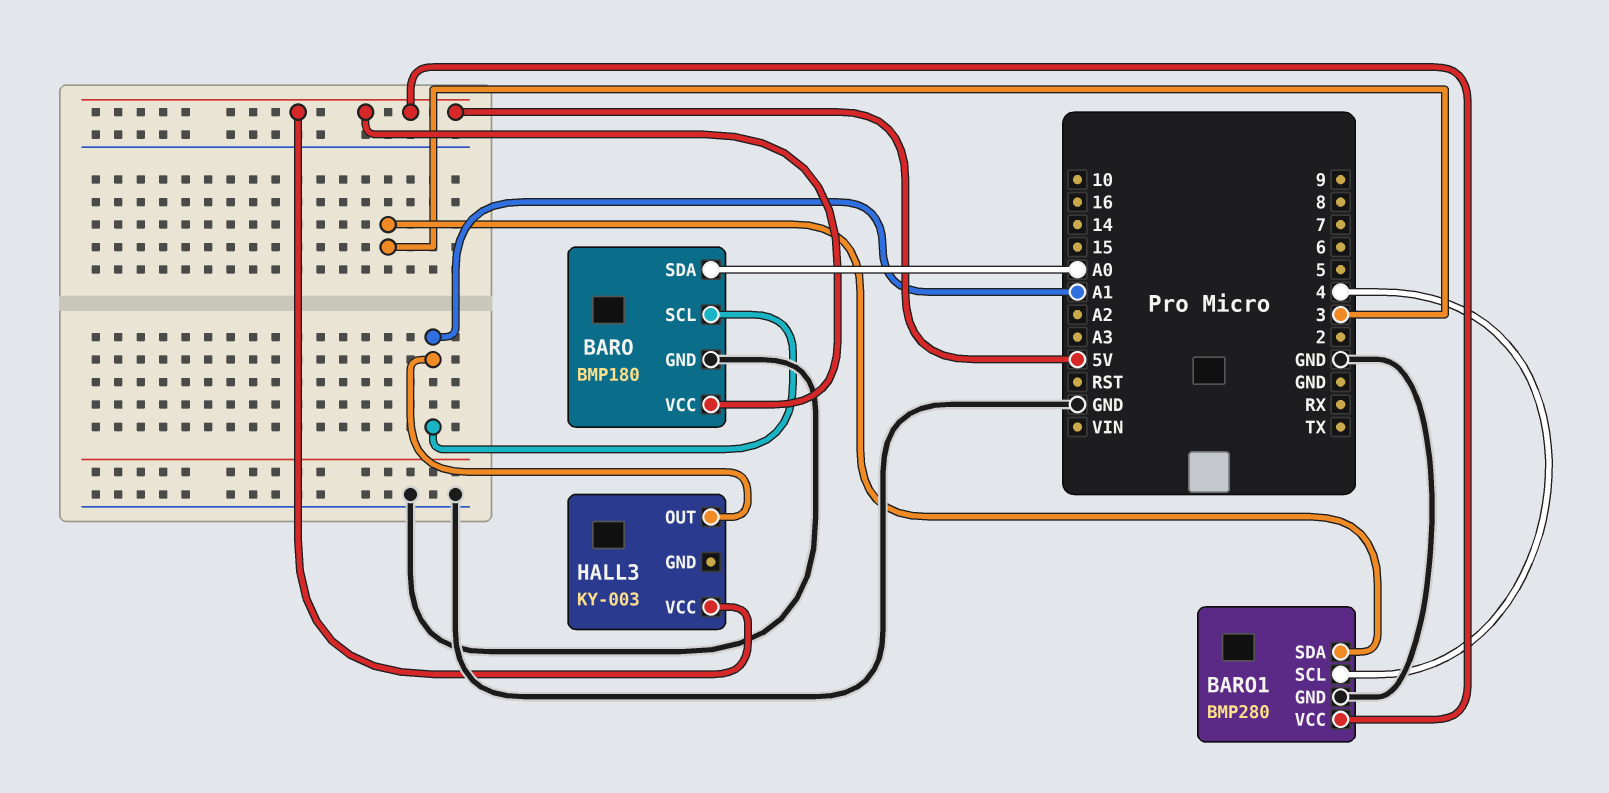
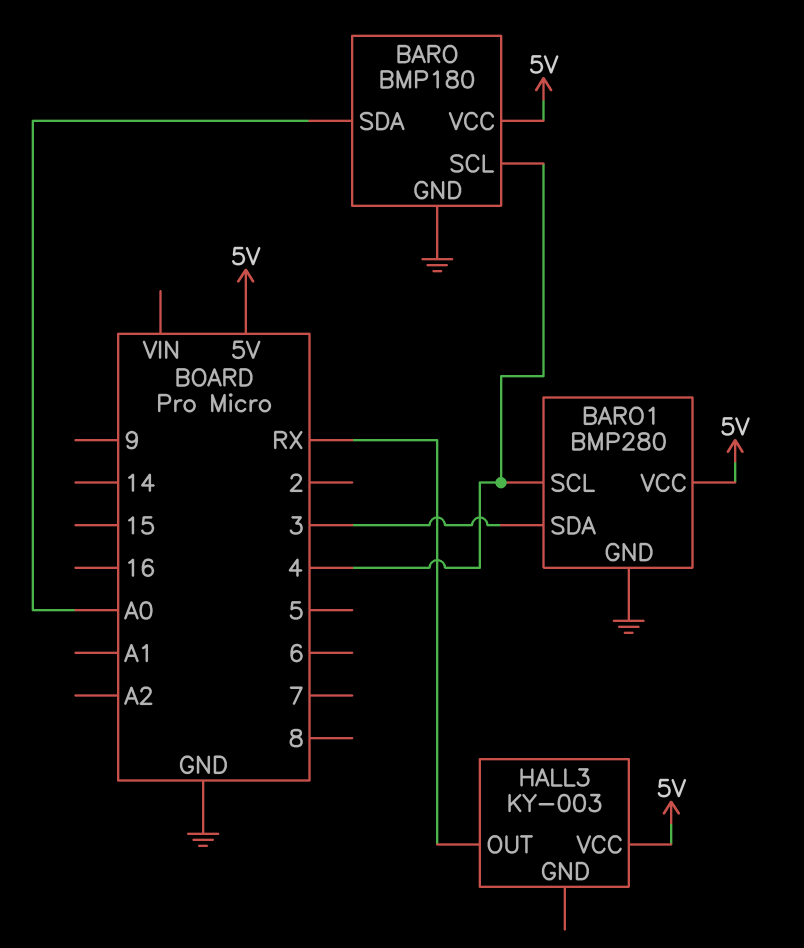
BARO pin SCL: A1 -> 4
HALL3 pin OUT: A1 -> RX

